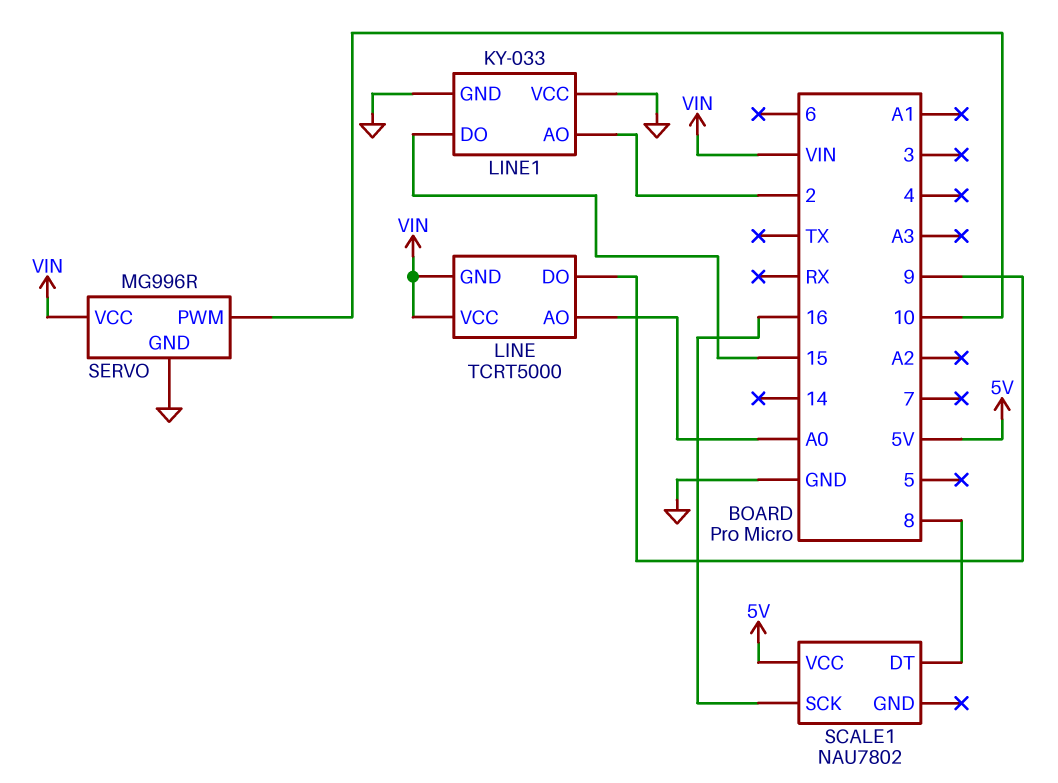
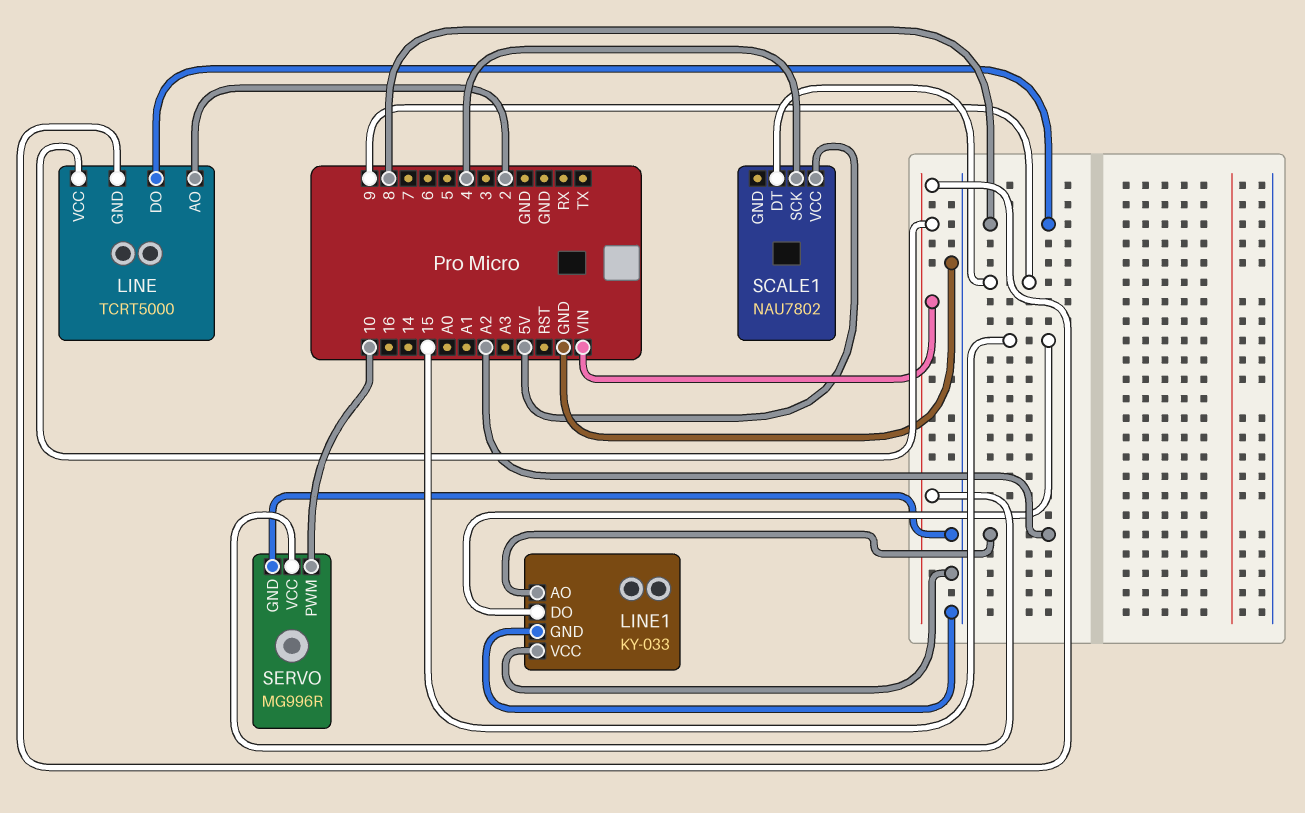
LINE pin AO: A0 -> 2
LINE pin DO: 9 -> 8
LINE1 pin AO: 2 -> A2
SCALE1 pin DT: 8 -> 9
SCALE1 pin SCK: 16 -> 4

